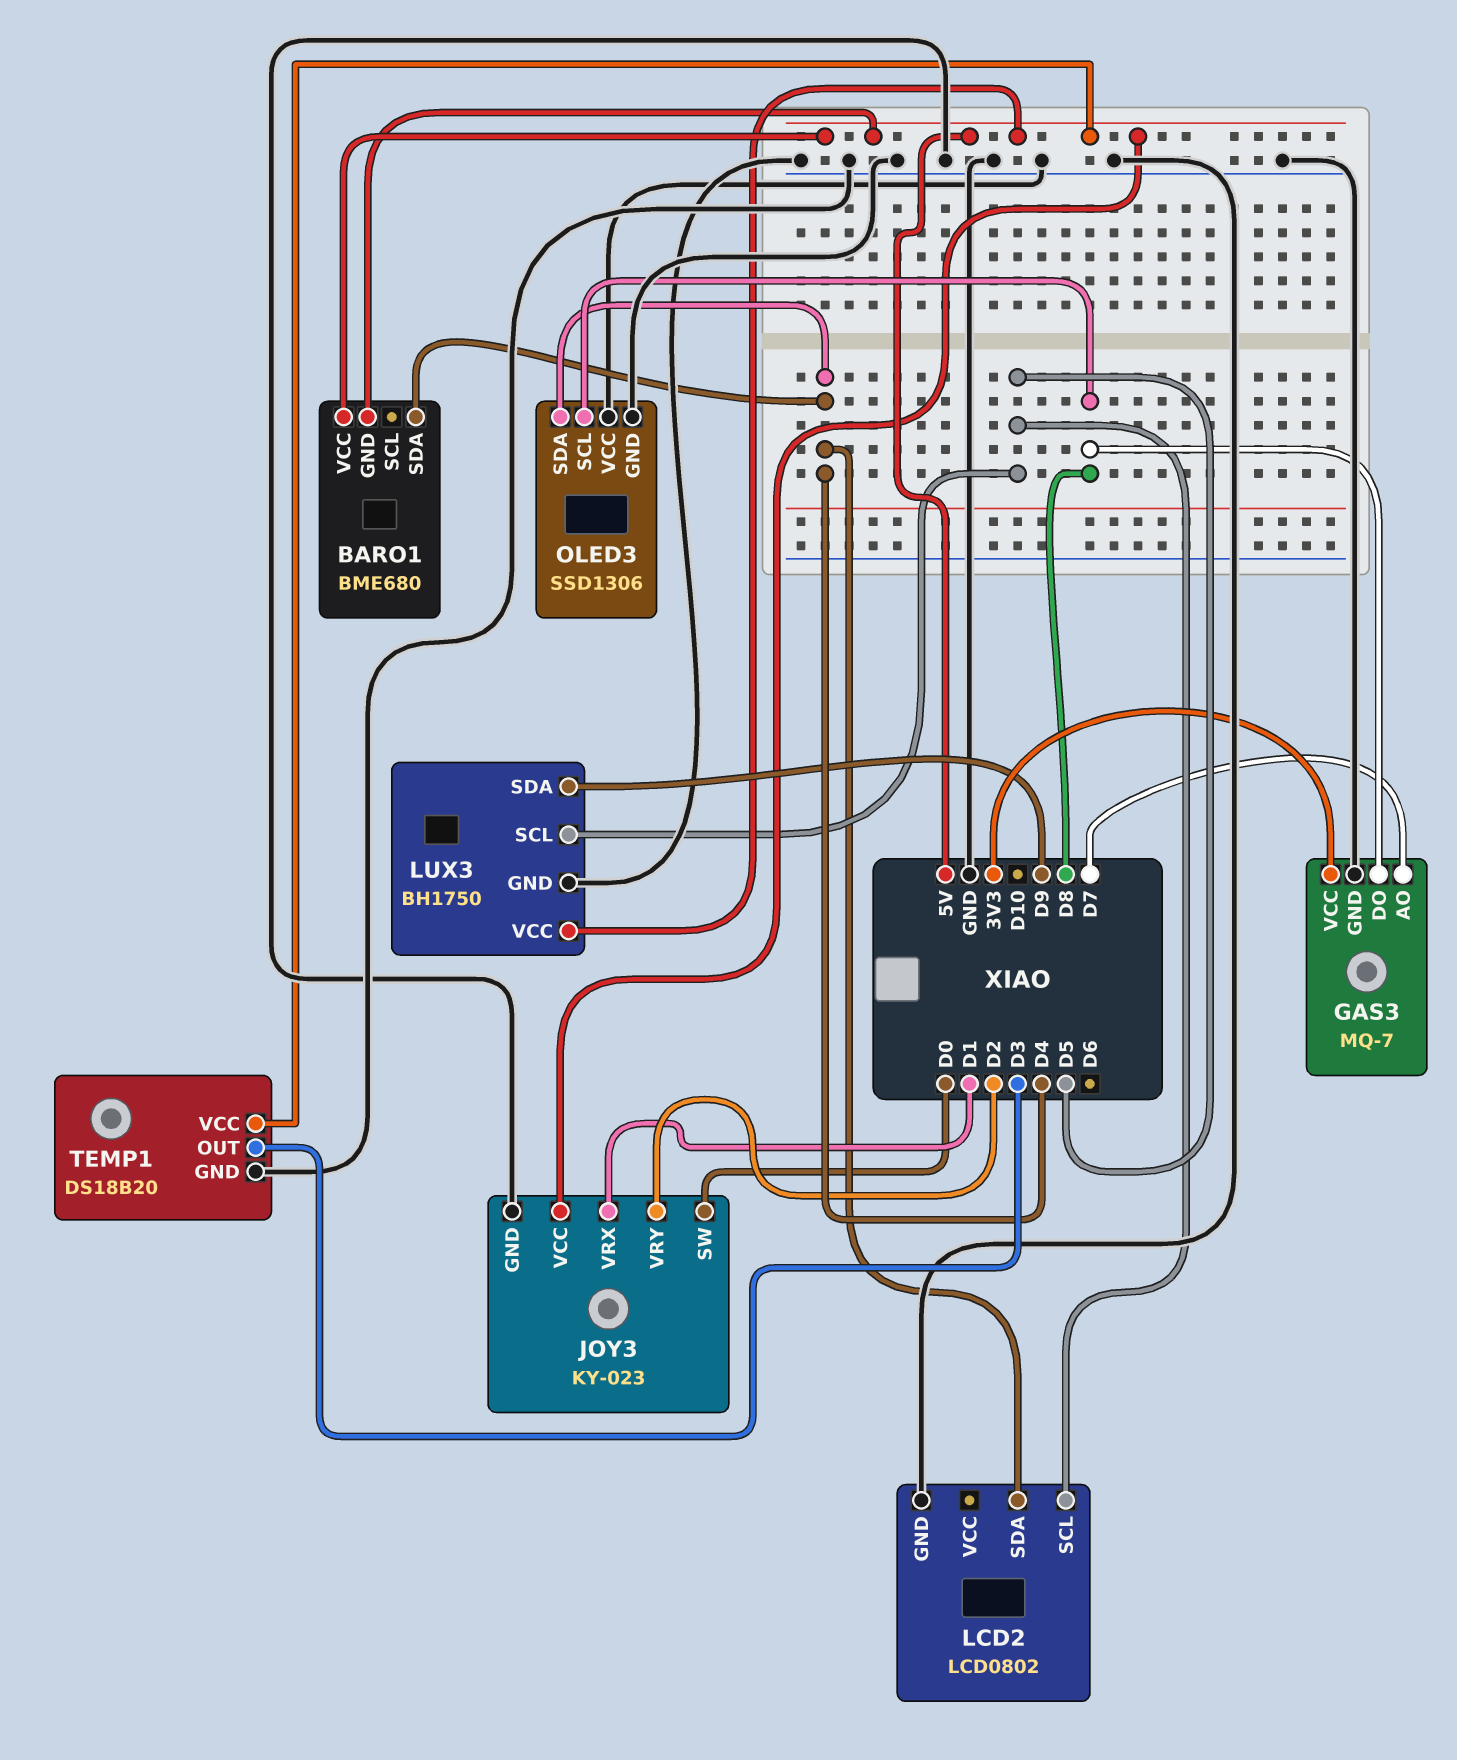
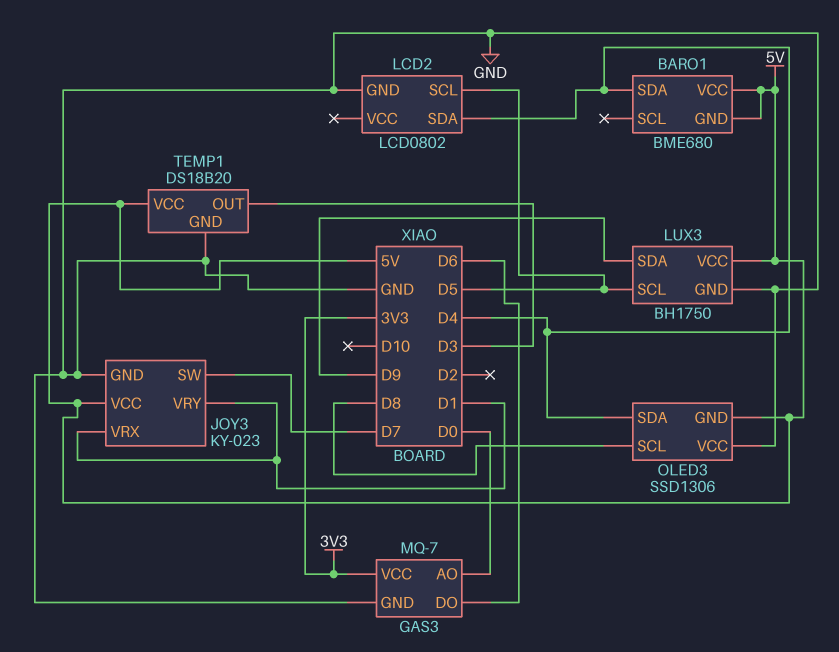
GAS3 pin AO: D7 -> D0
GAS3 pin DO: D8 -> D6
JOY3 pin SW: D0 -> D7
JOY3 pin VRY: D2 -> D1
OLED3 pin GND: GND -> 5V

